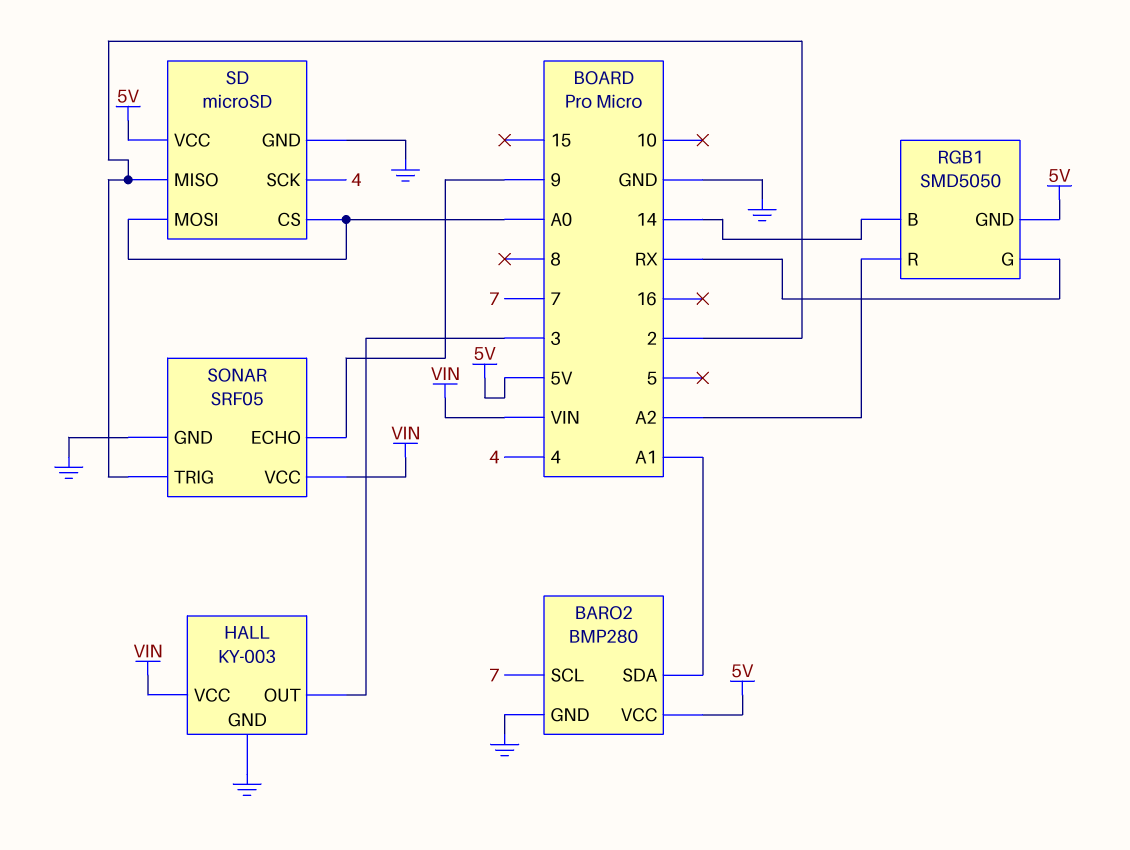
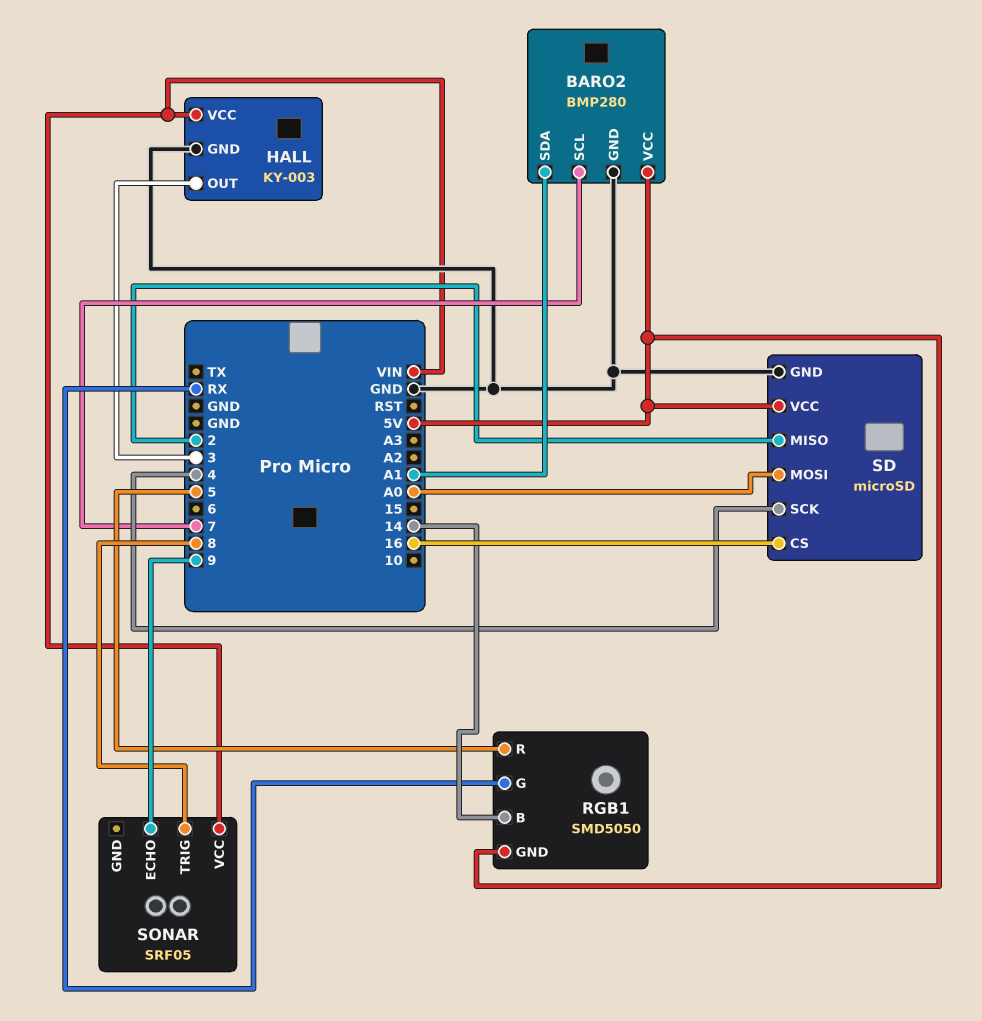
RGB1 pin R: A2 -> 5
SD pin CS: A0 -> 16
SONAR pin GND: GND -> none
SONAR pin TRIG: 2 -> 8

